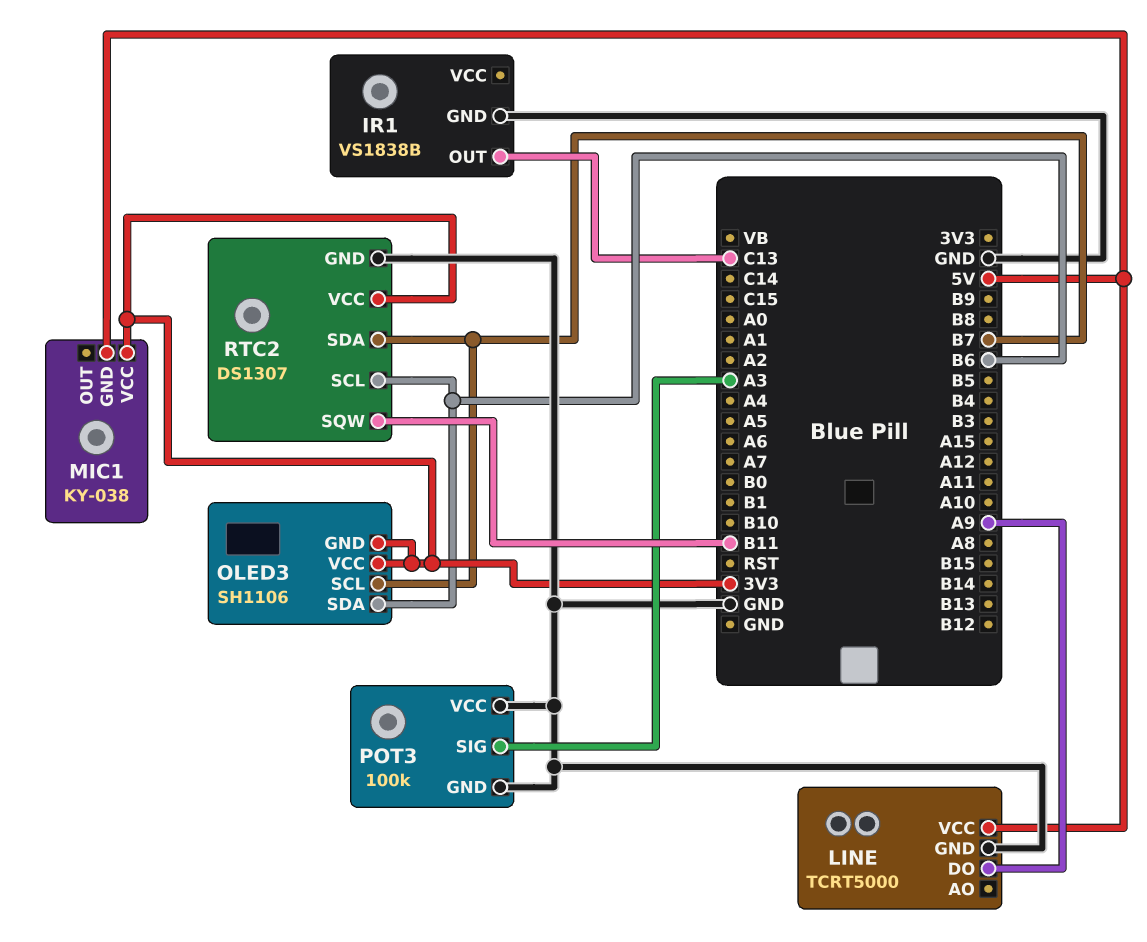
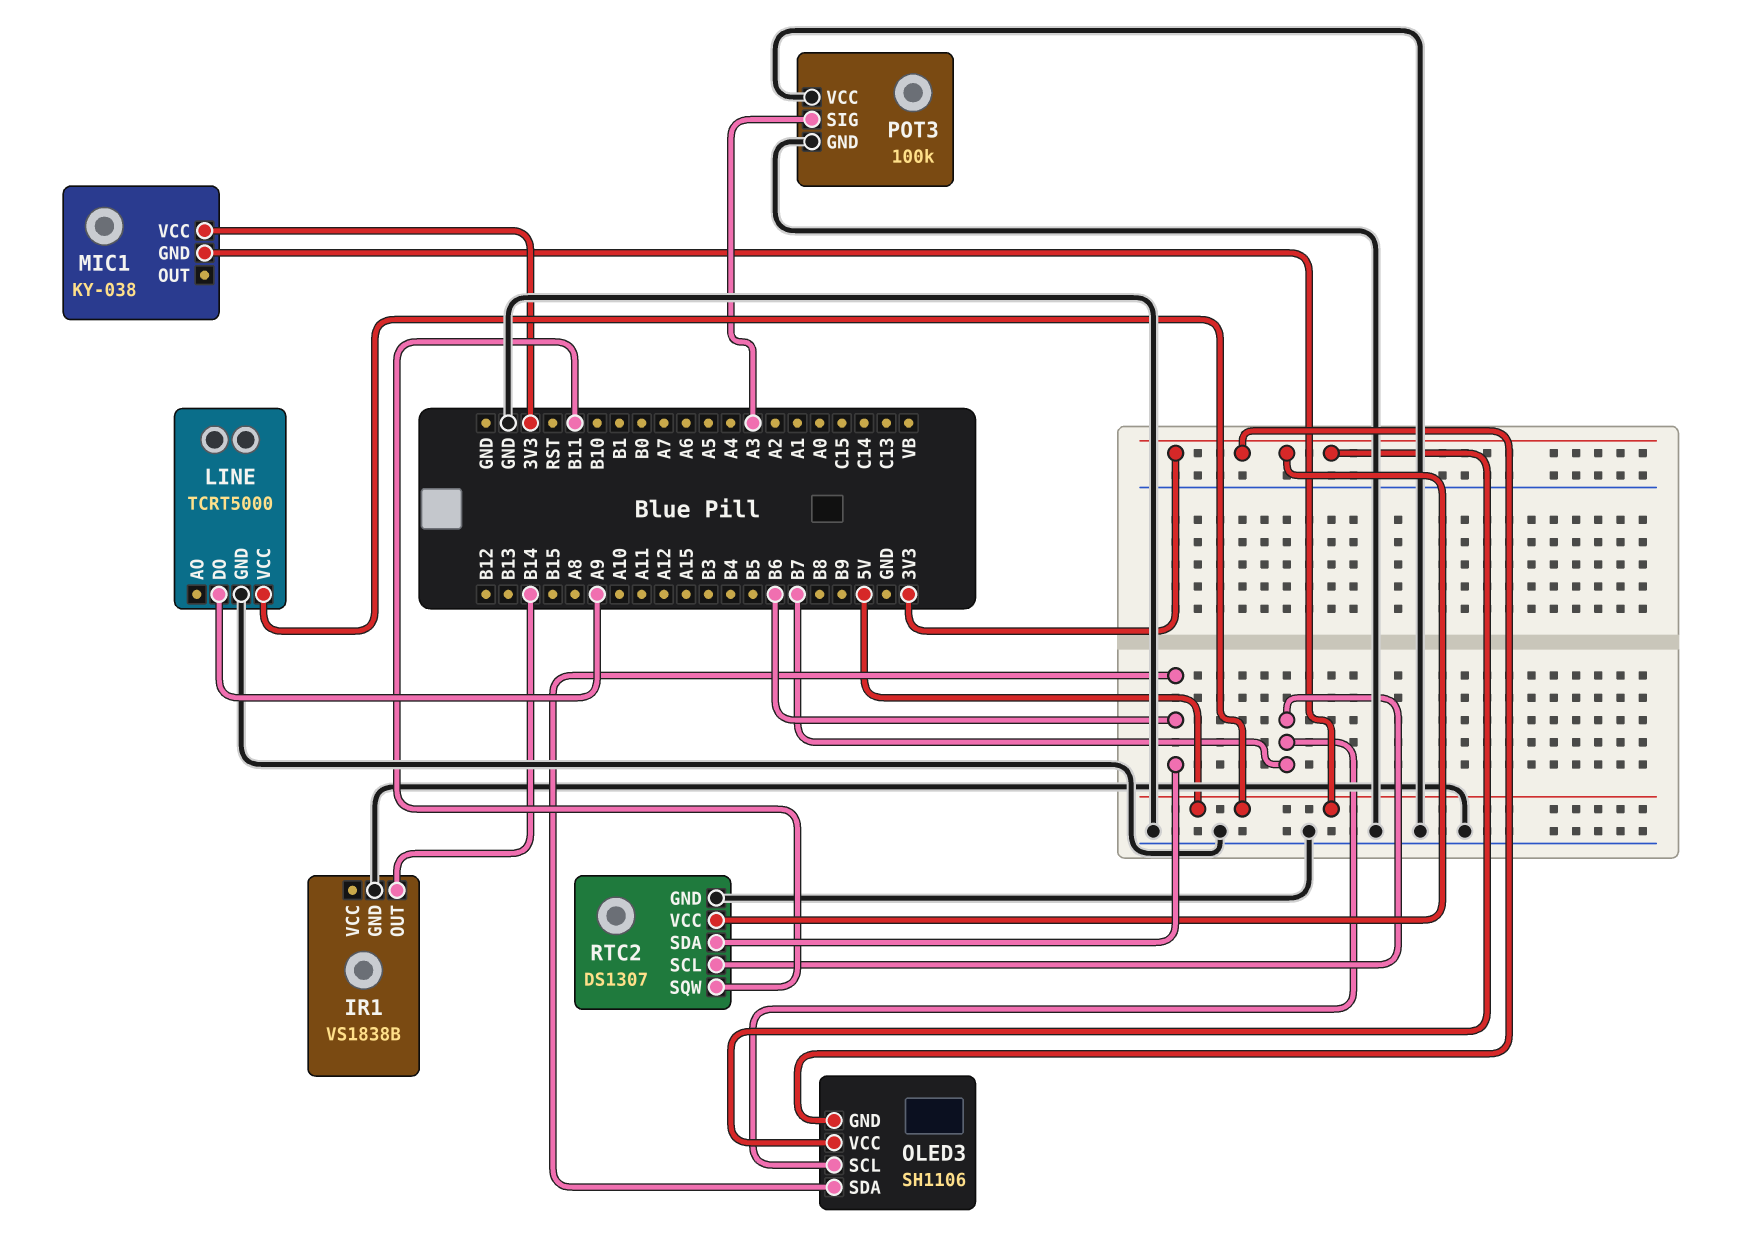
IR1 pin OUT: C13 -> B14
RTC2 pin SCL: B6 -> B7
RTC2 pin SDA: B7 -> B6

